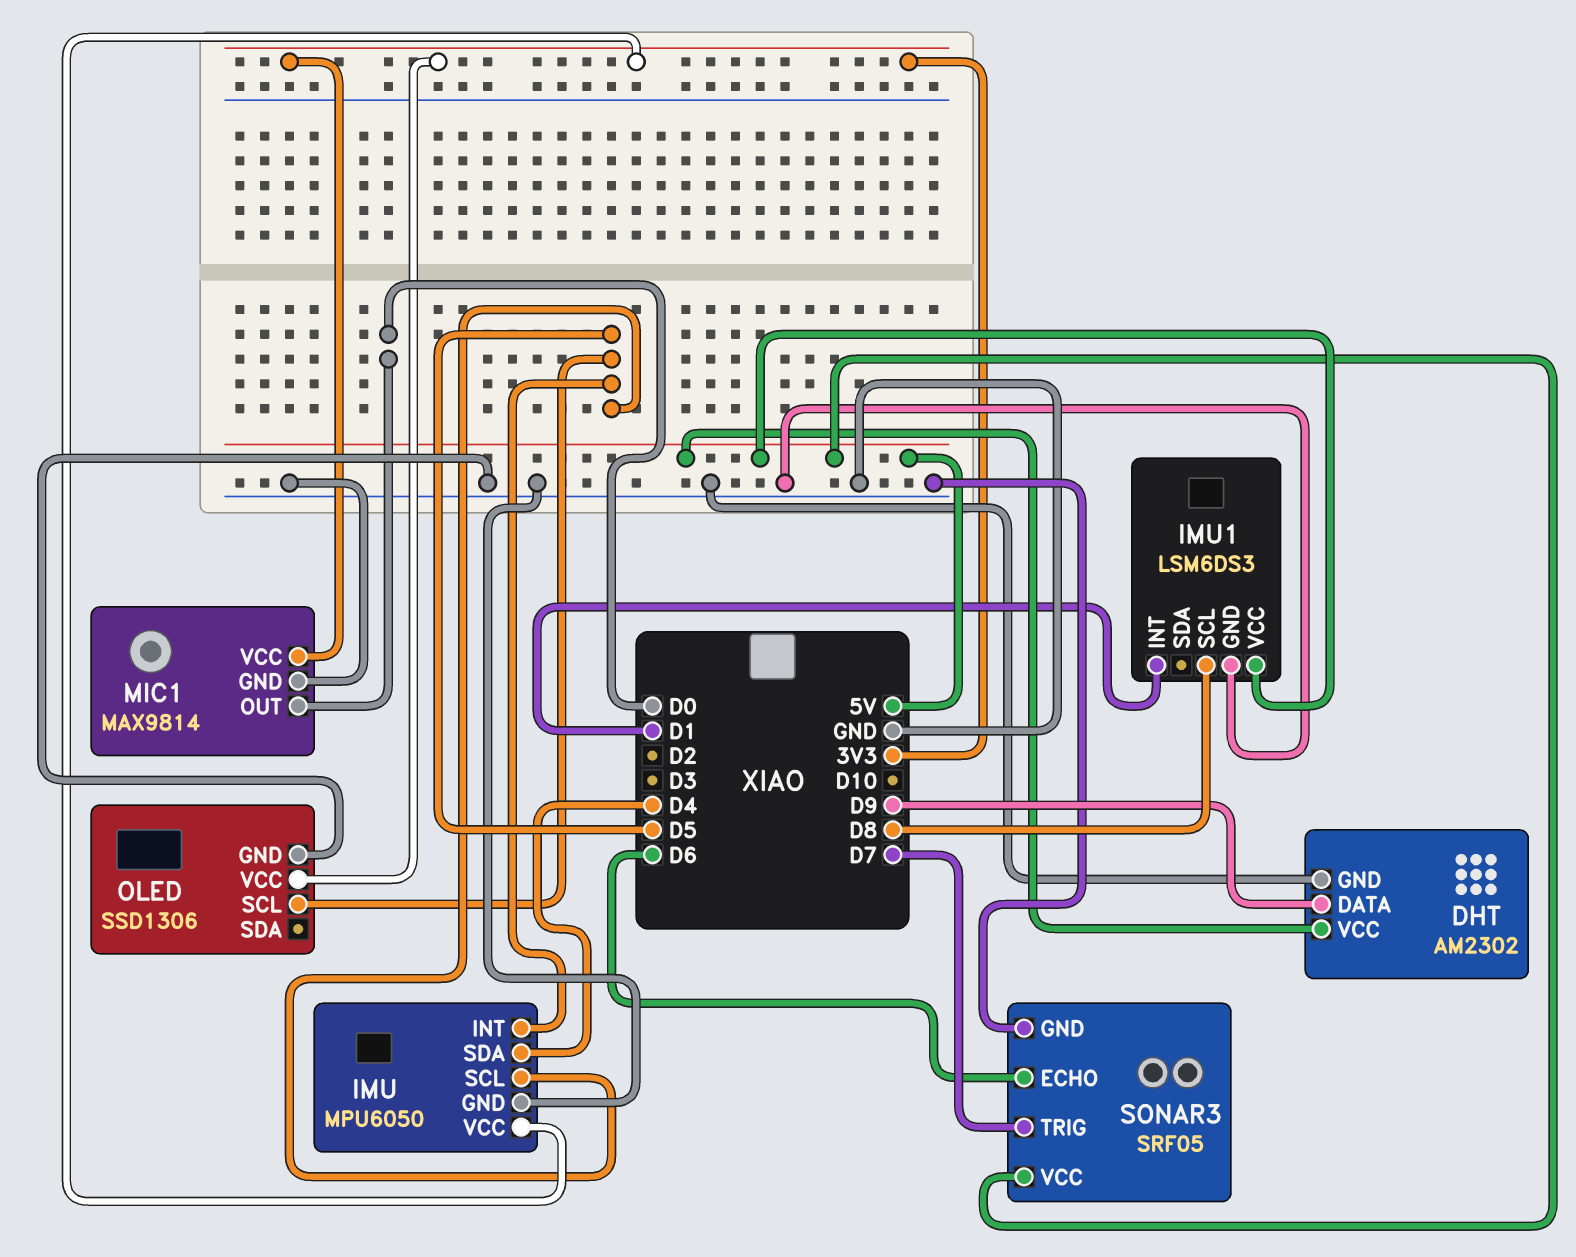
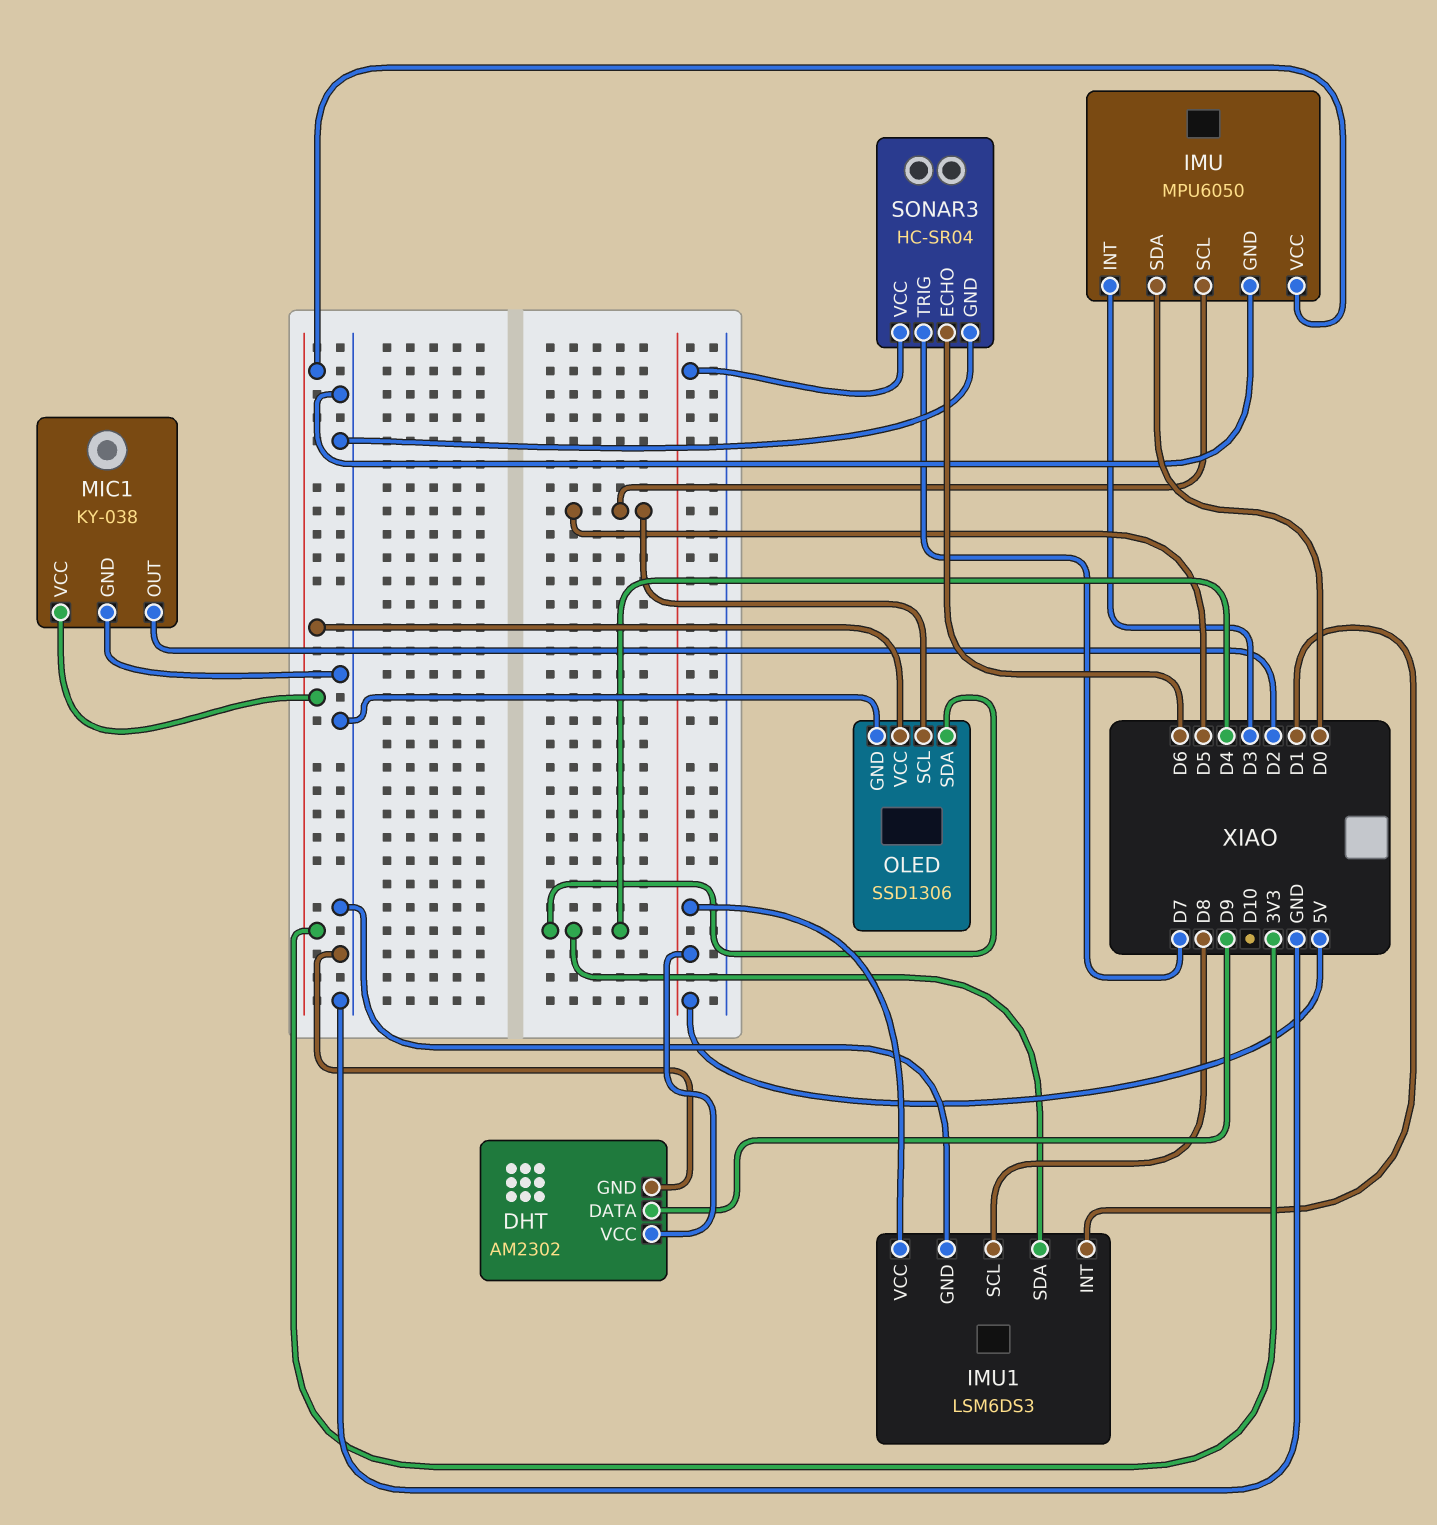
IMU pin INT: D5 -> D3
IMU pin SDA: D4 -> D0
IMU1 pin SDA: none -> D4
MIC1: MAX9814 -> KY-038
MIC1 pin OUT: D0 -> D2
OLED pin SDA: none -> D4
SONAR3: SRF05 -> HC-SR04

